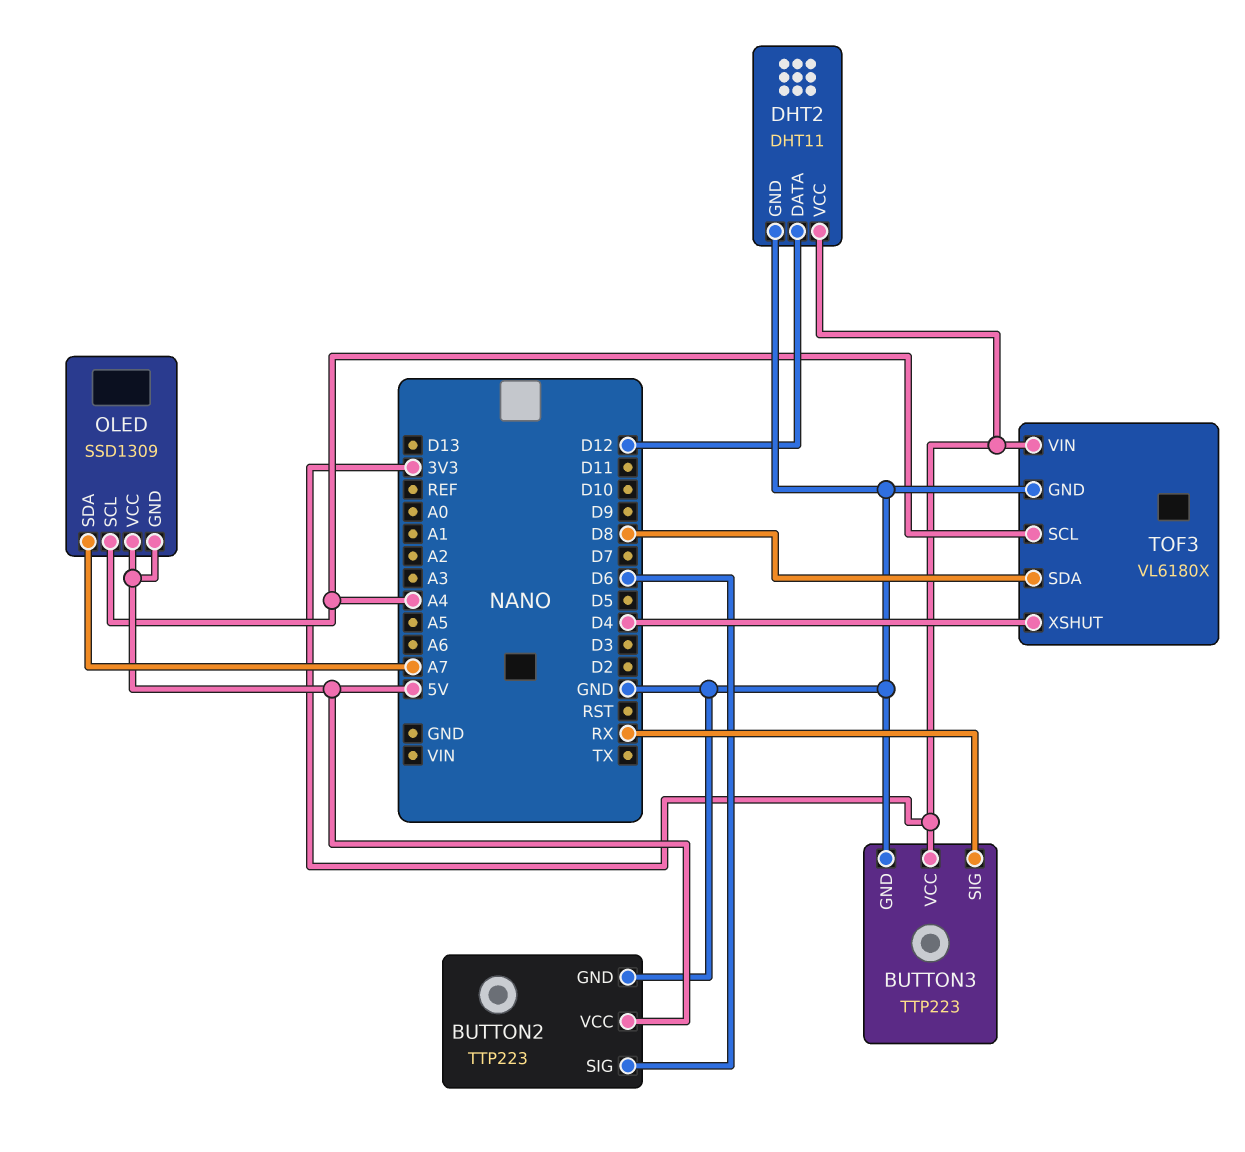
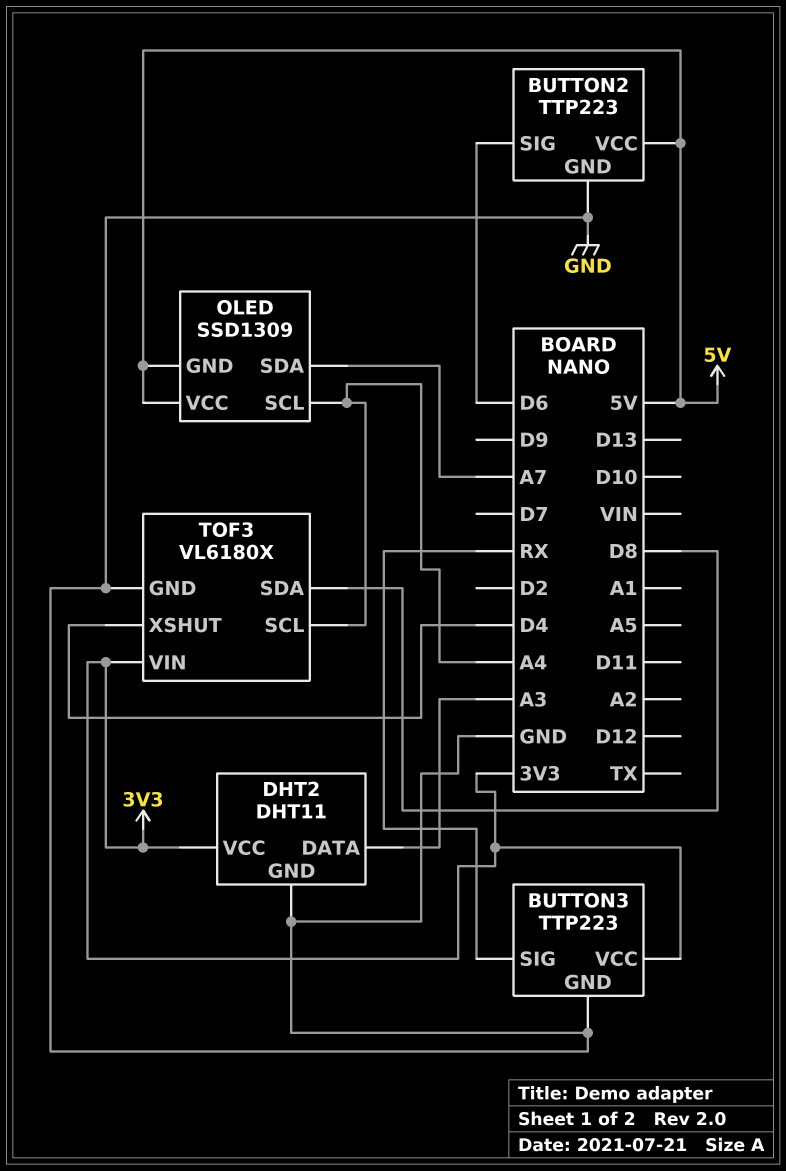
DHT2 pin DATA: D12 -> A3

